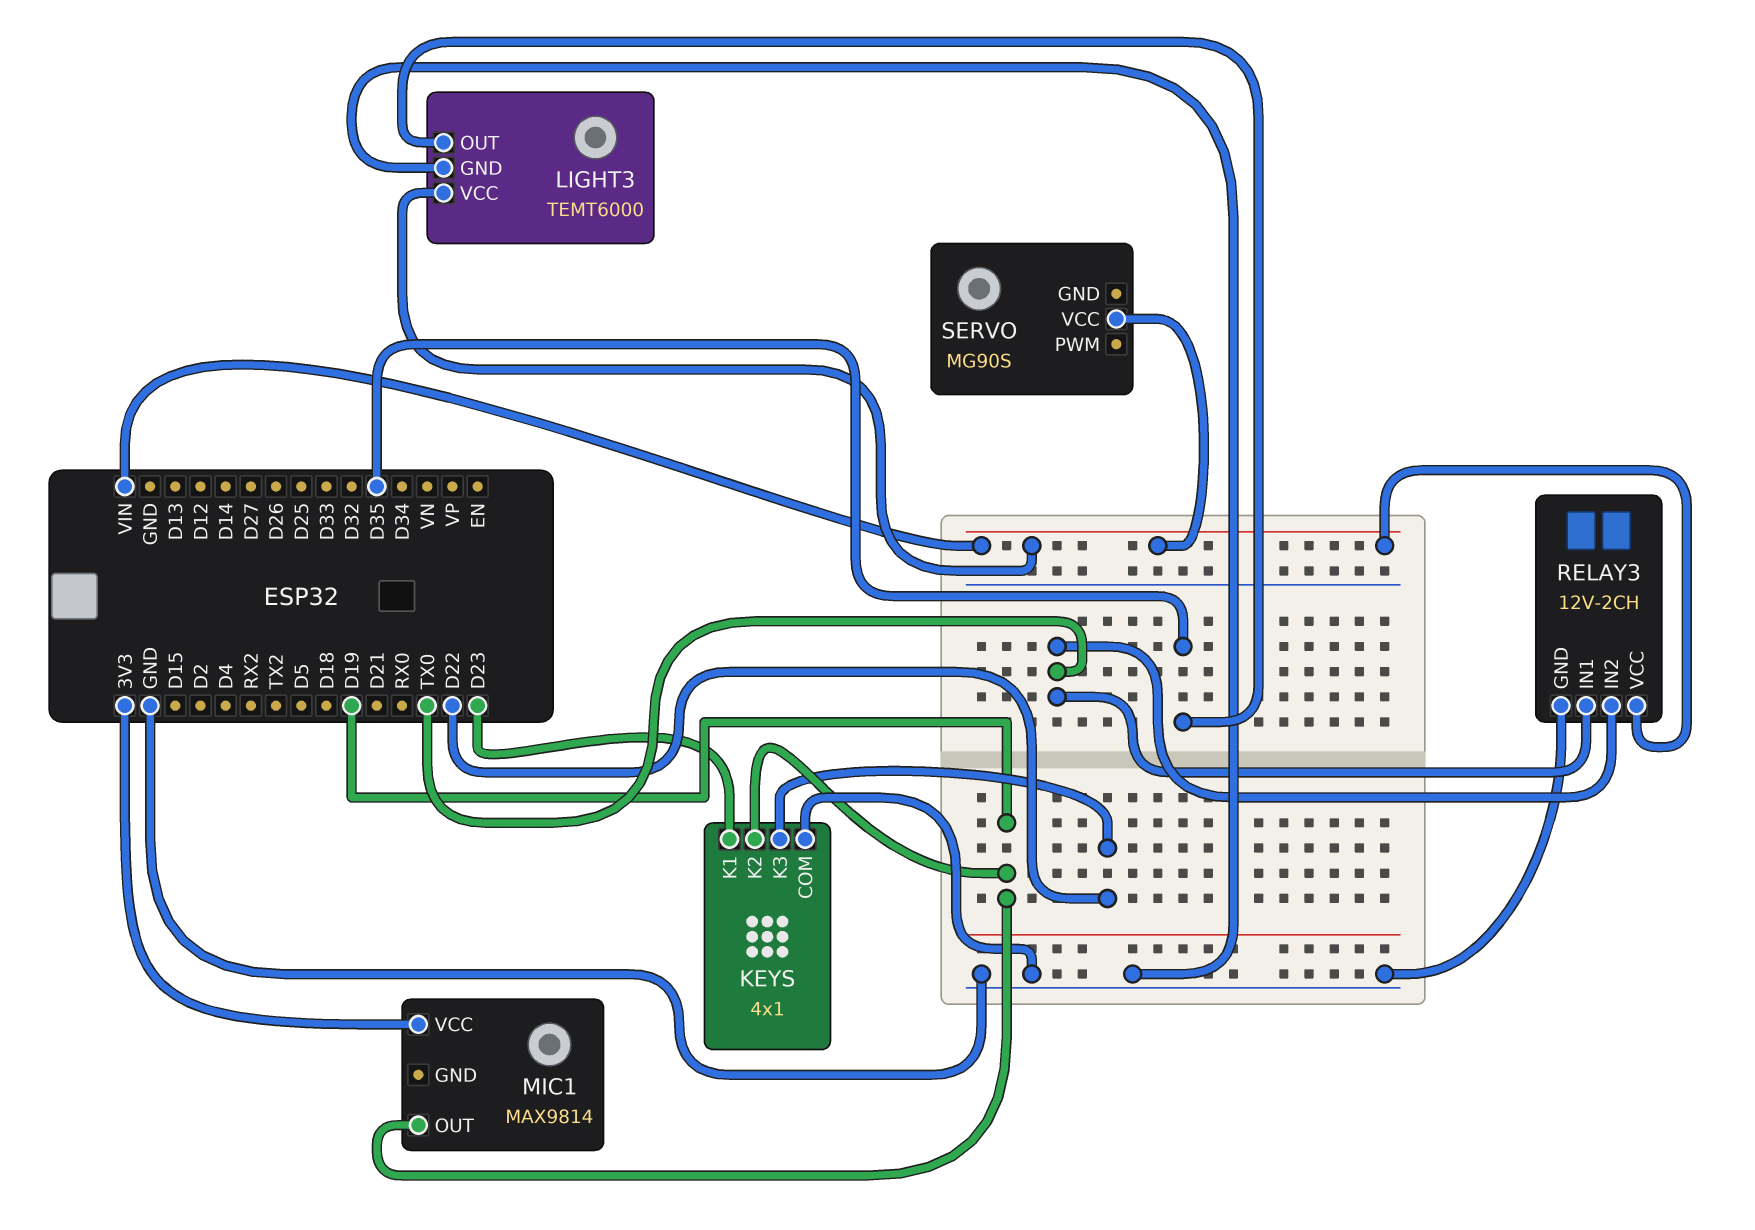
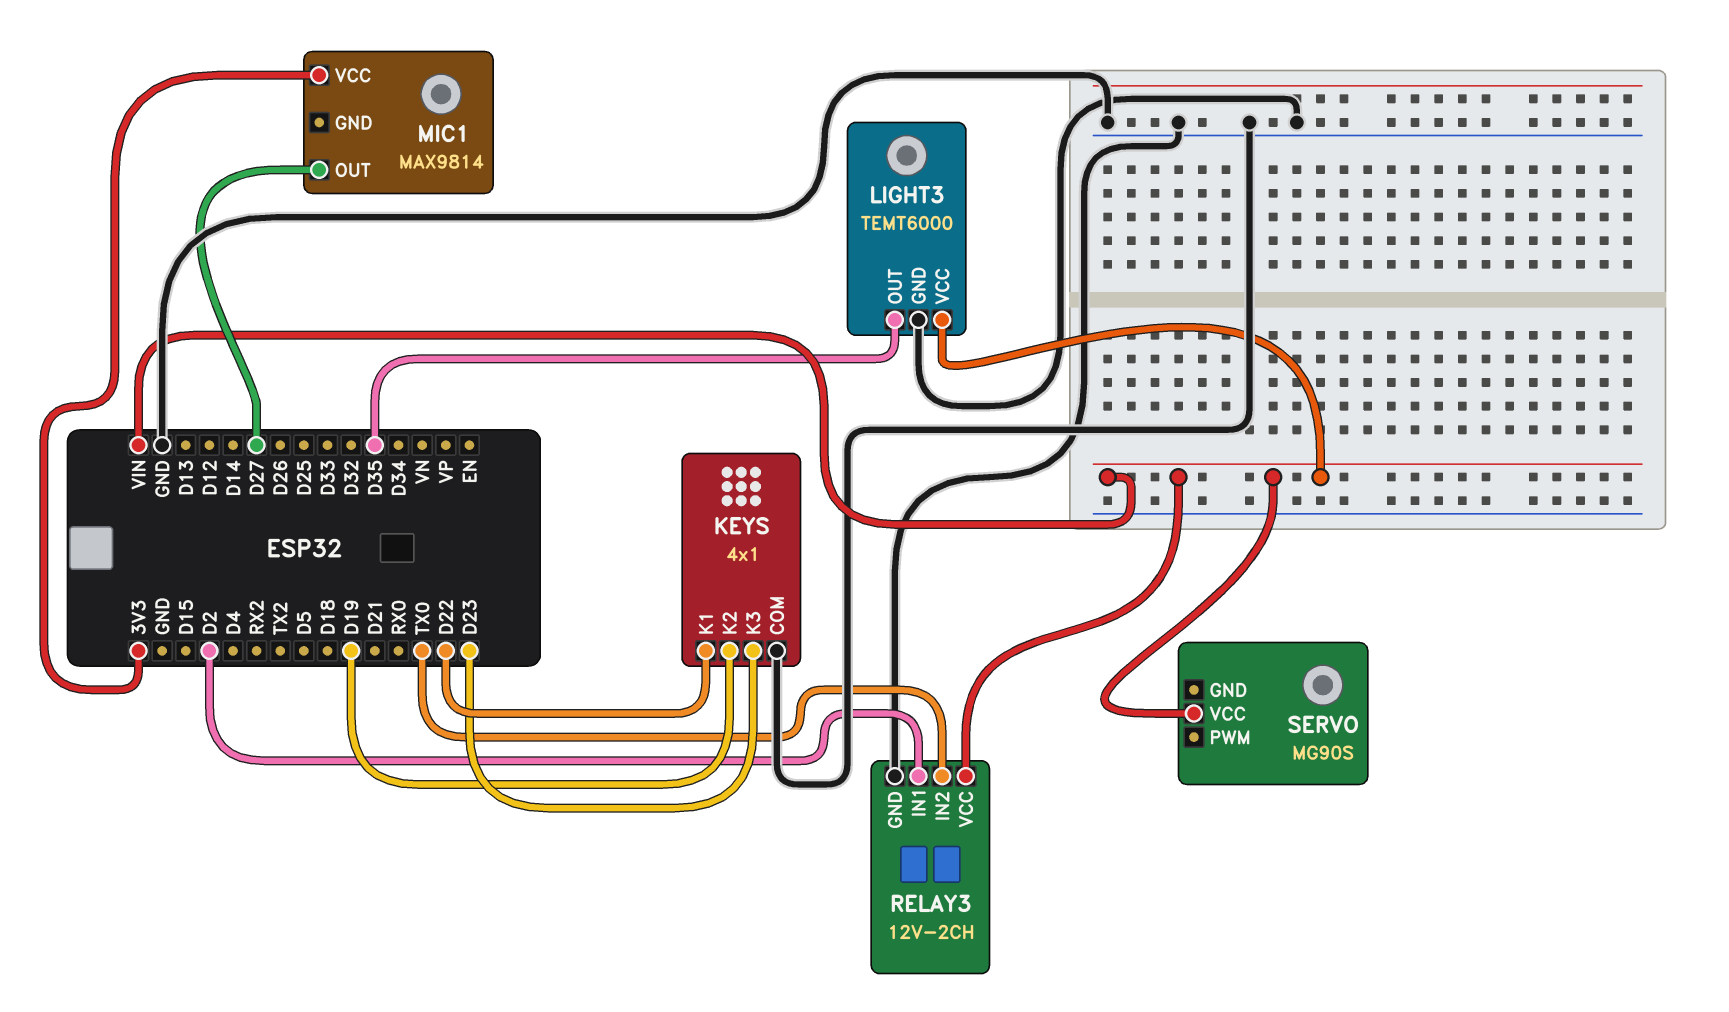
KEYS pin K1: D23 -> D22
KEYS pin K3: D22 -> D23
MIC1 pin OUT: D19 -> D27
RELAY3 pin IN1: TX0 -> D2

